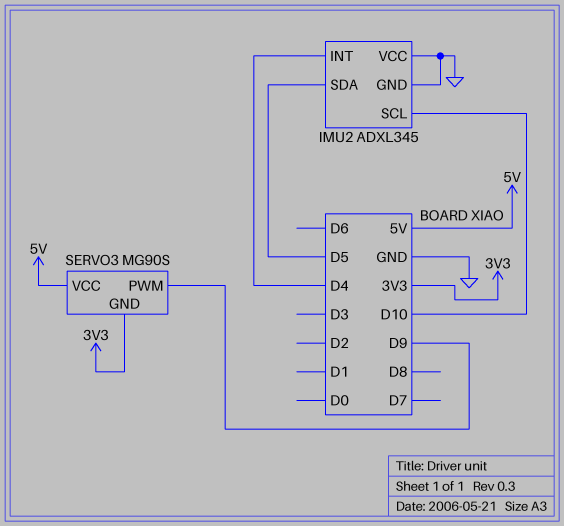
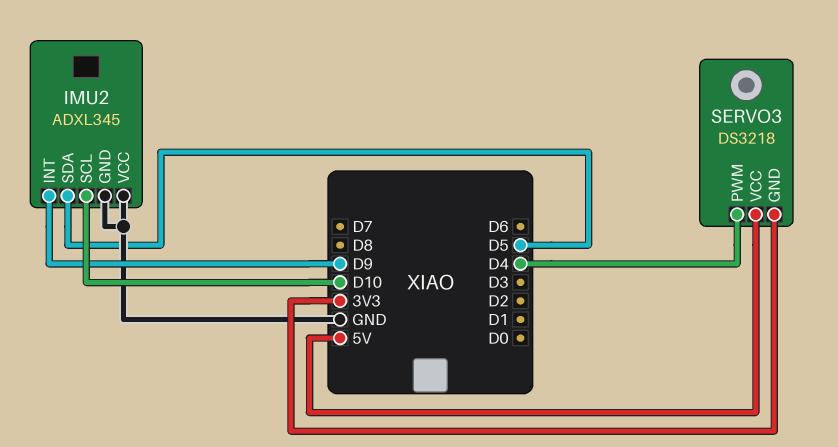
IMU2 pin INT: D4 -> D9
SERVO3: MG90S -> DS3218
SERVO3 pin PWM: D9 -> D4

